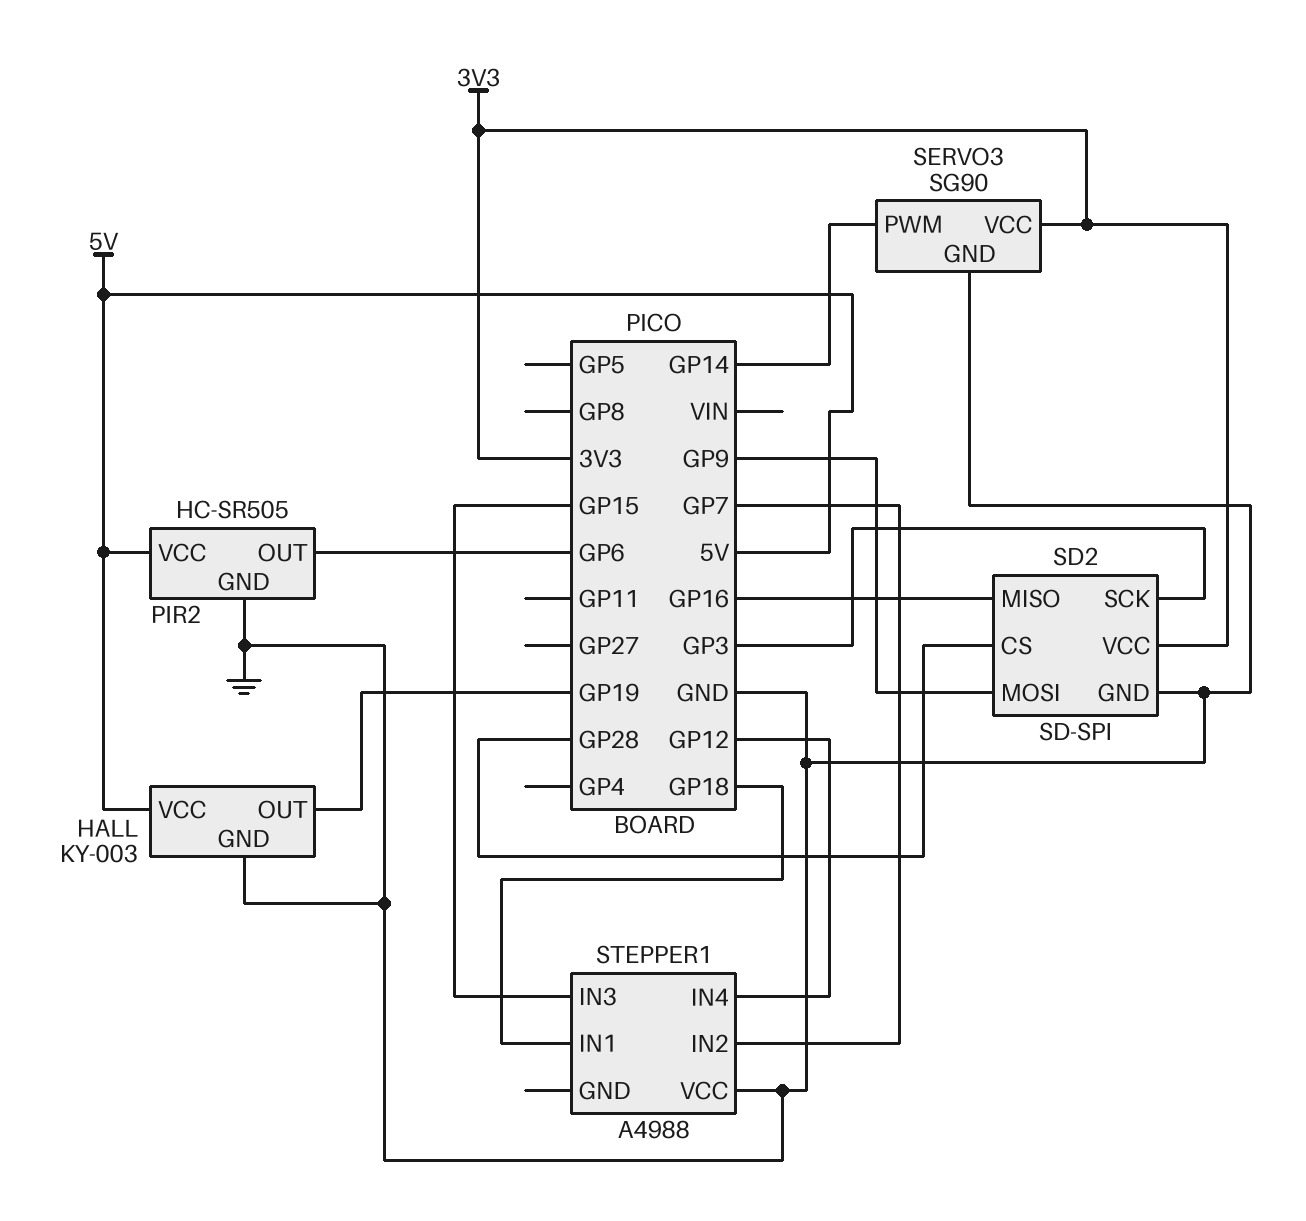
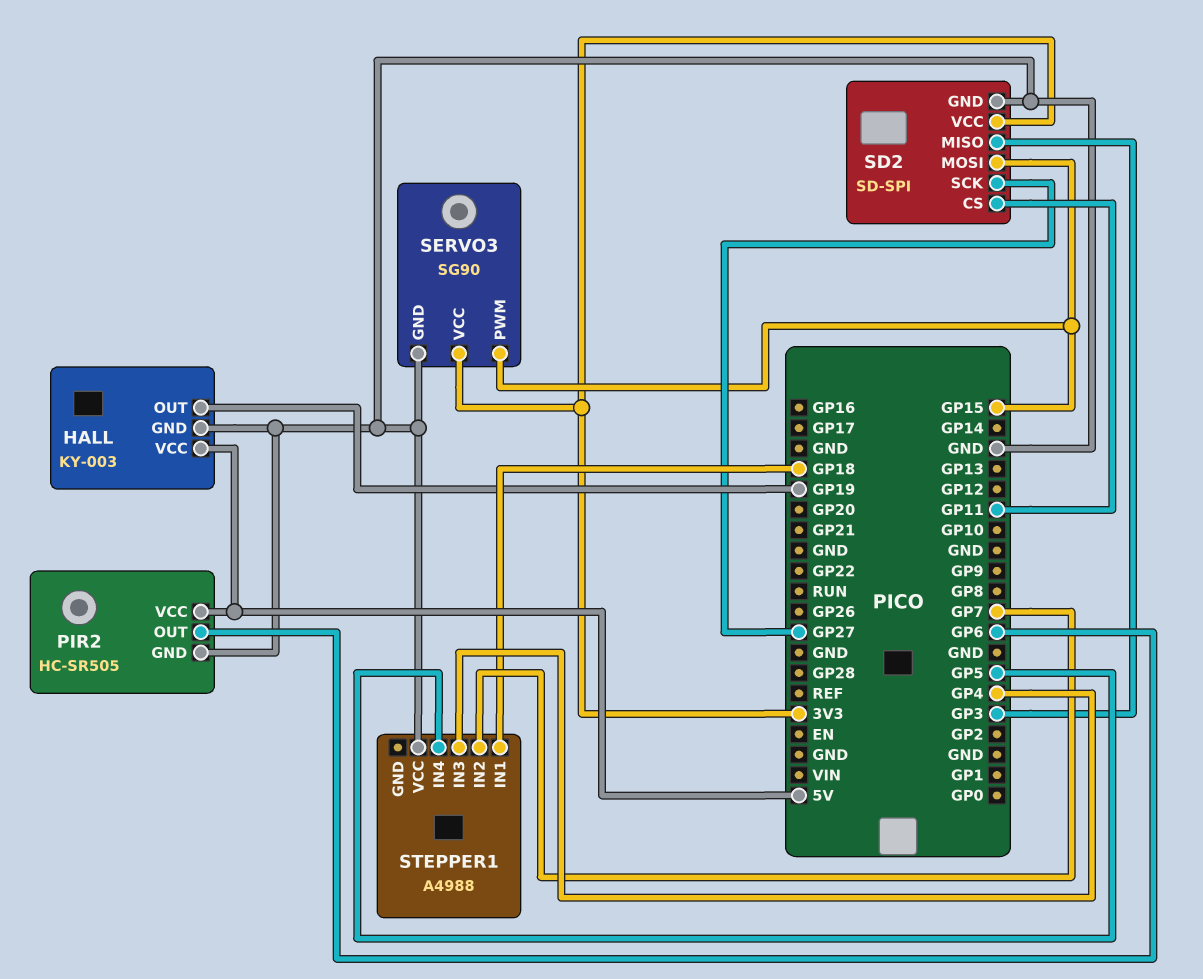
SD2 pin CS: GP28 -> GP11
SD2 pin MISO: GP16 -> GP3
SD2 pin MOSI: GP9 -> GP15
SD2 pin SCK: GP3 -> GP27
SERVO3 pin PWM: GP14 -> GP15
STEPPER1 pin IN3: GP15 -> GP4
STEPPER1 pin IN4: GP12 -> GP5

